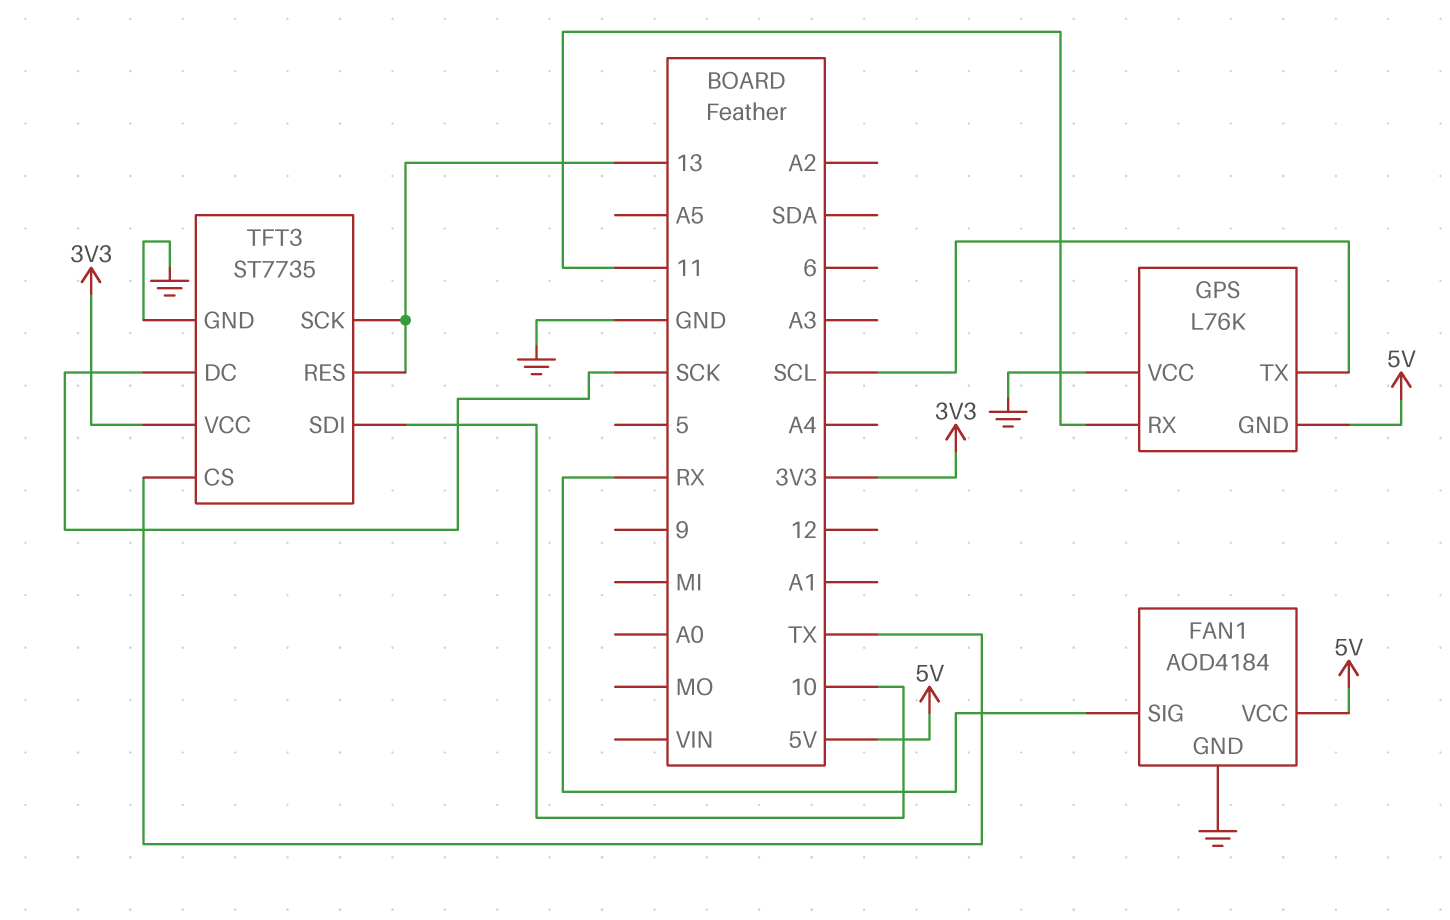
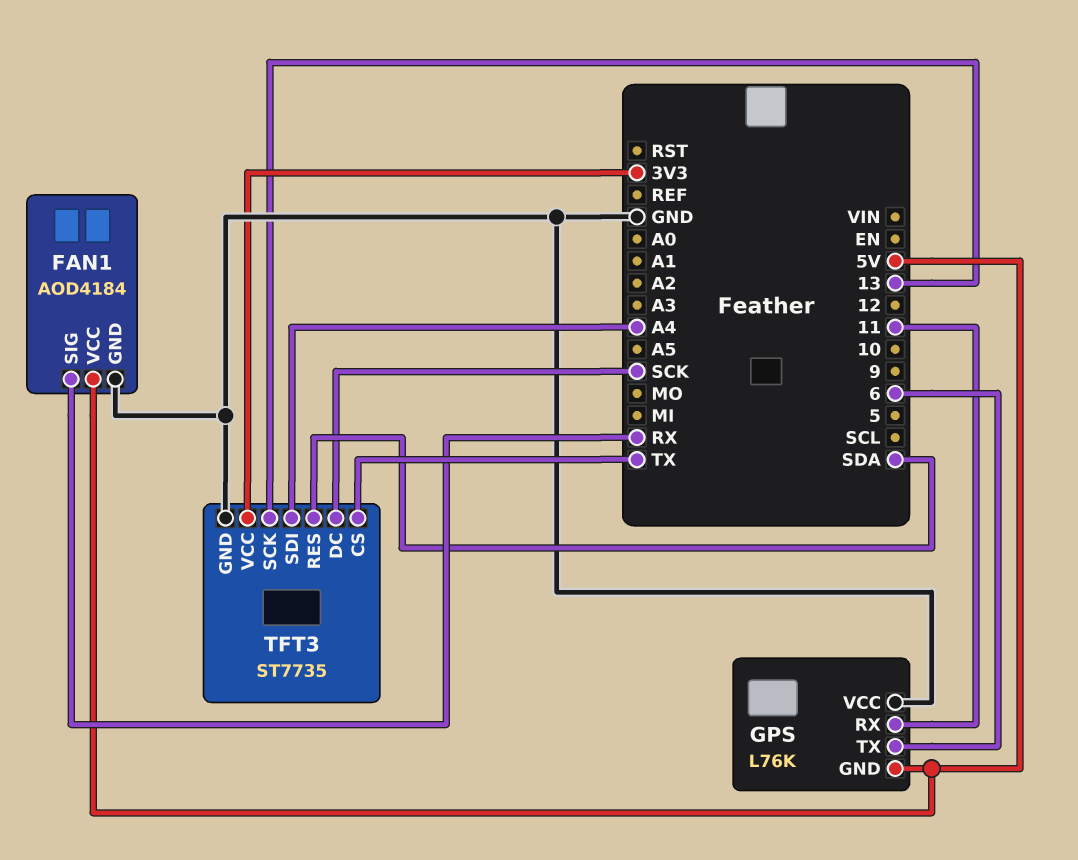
GPS pin TX: SCL -> 6
TFT3 pin RES: 13 -> SDA
TFT3 pin SDI: 10 -> A4

